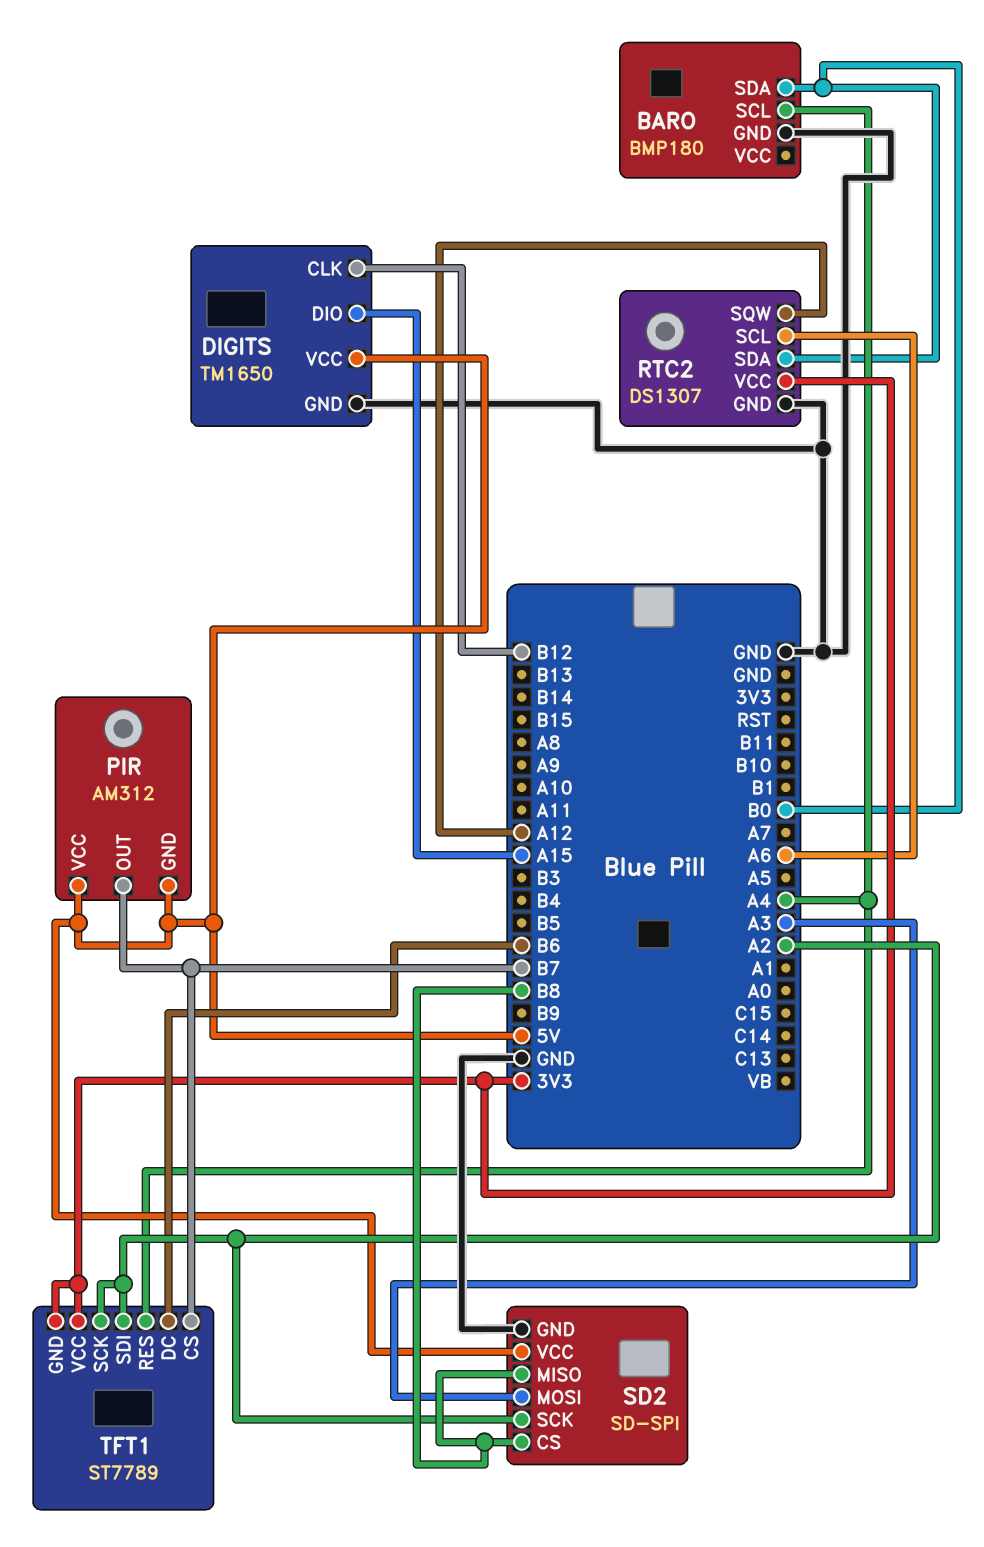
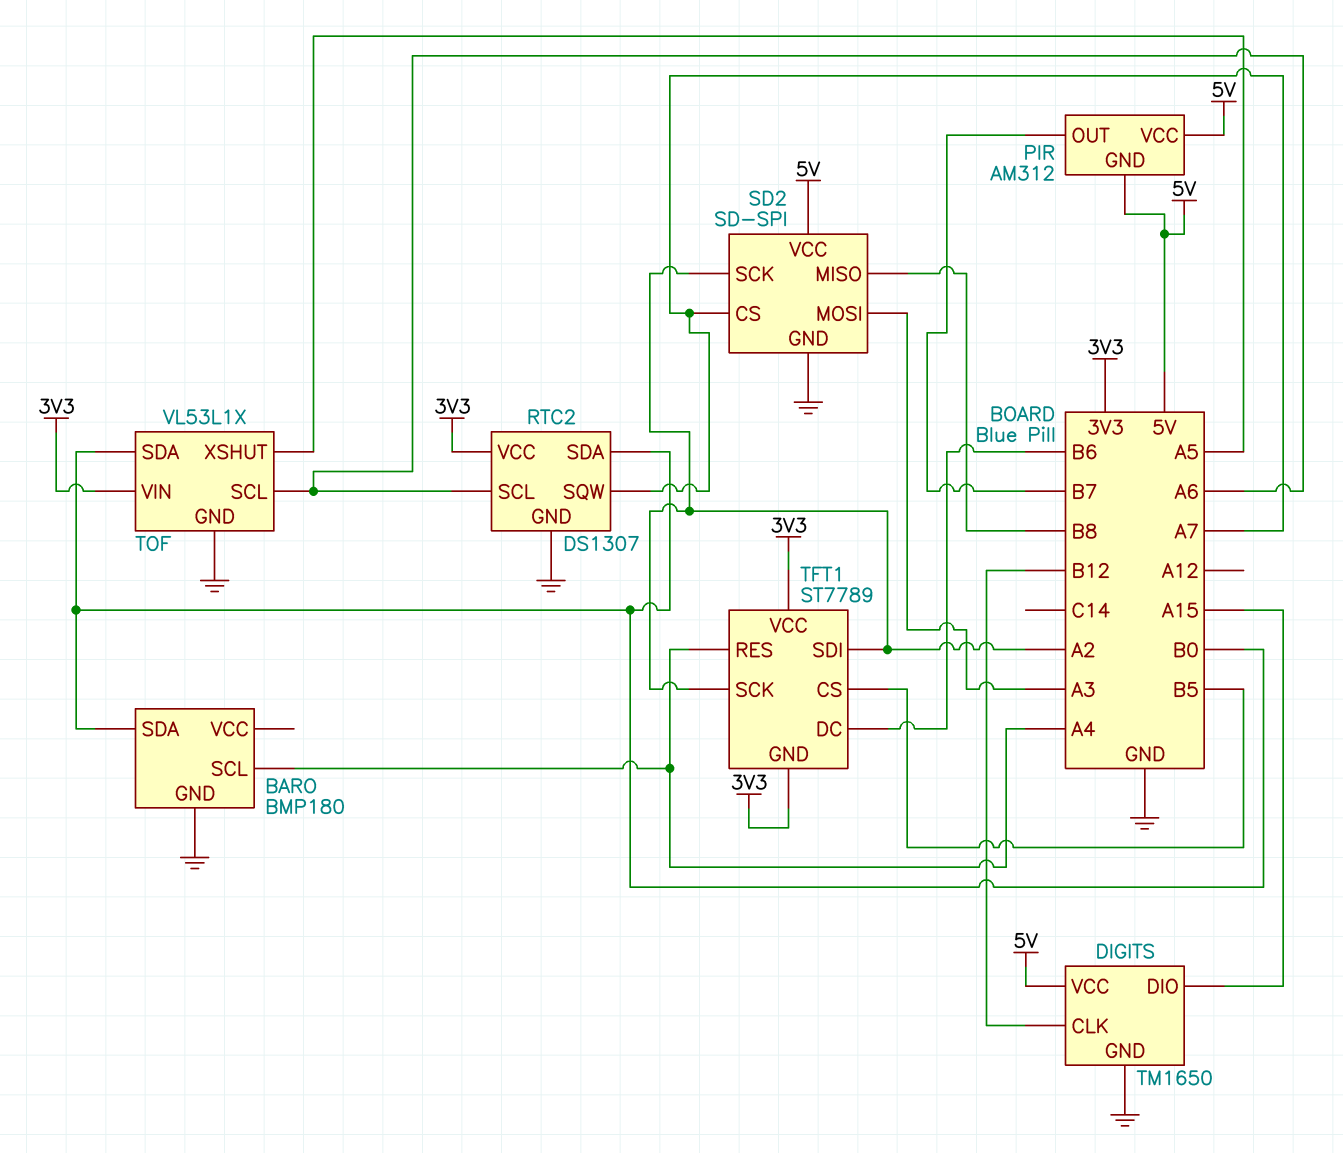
RTC2 pin SQW: A12 -> A7
SD2 pin CS: B8 -> A7
TFT1 pin CS: B7 -> B5
TOF: none -> VL53L1X
TOF pin GND: none -> GND
TOF pin SCL: none -> A6
TOF pin SDA: none -> B0
TOF pin VIN: none -> 3V3
TOF pin XSHUT: none -> A5

